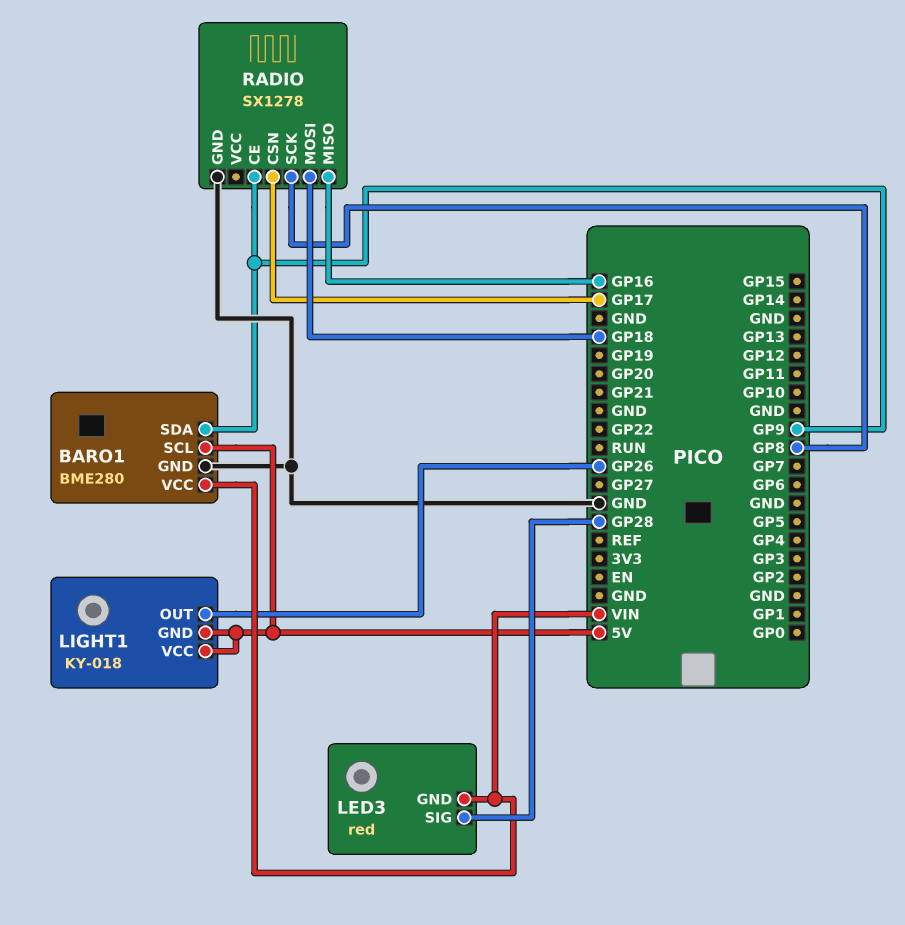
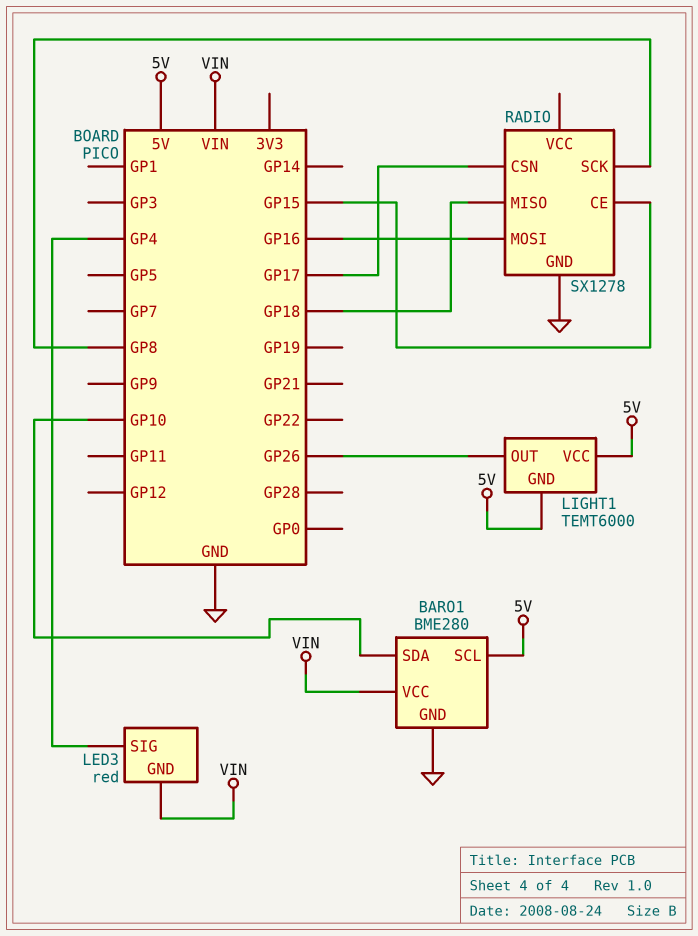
BARO1 pin SDA: GP9 -> GP10
LED3 pin SIG: GP28 -> GP4
LIGHT1: KY-018 -> TEMT6000
RADIO pin CE: GP9 -> GP15
RADIO pin MISO: GP16 -> GP18
RADIO pin MOSI: GP18 -> GP16

